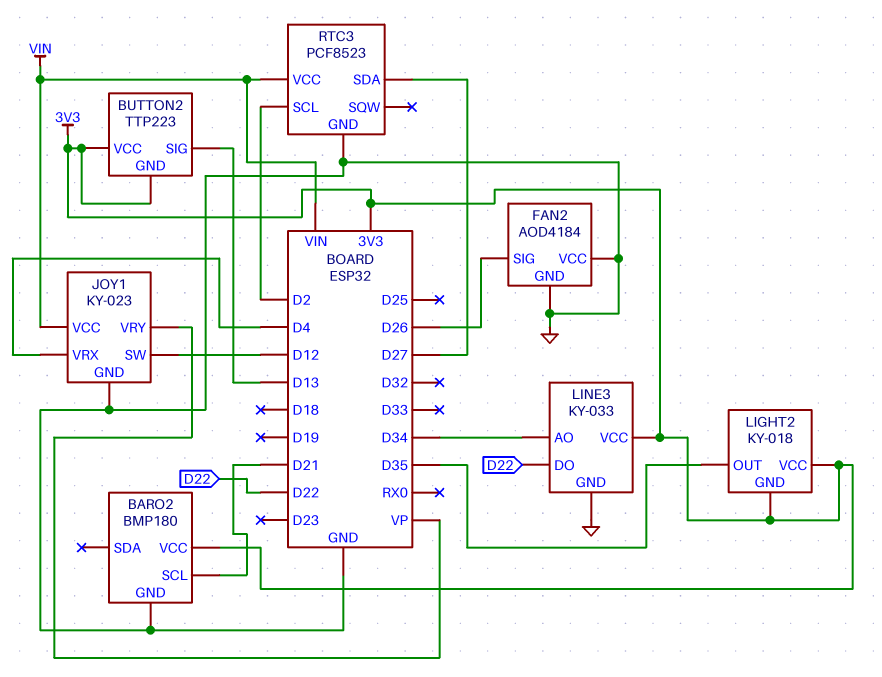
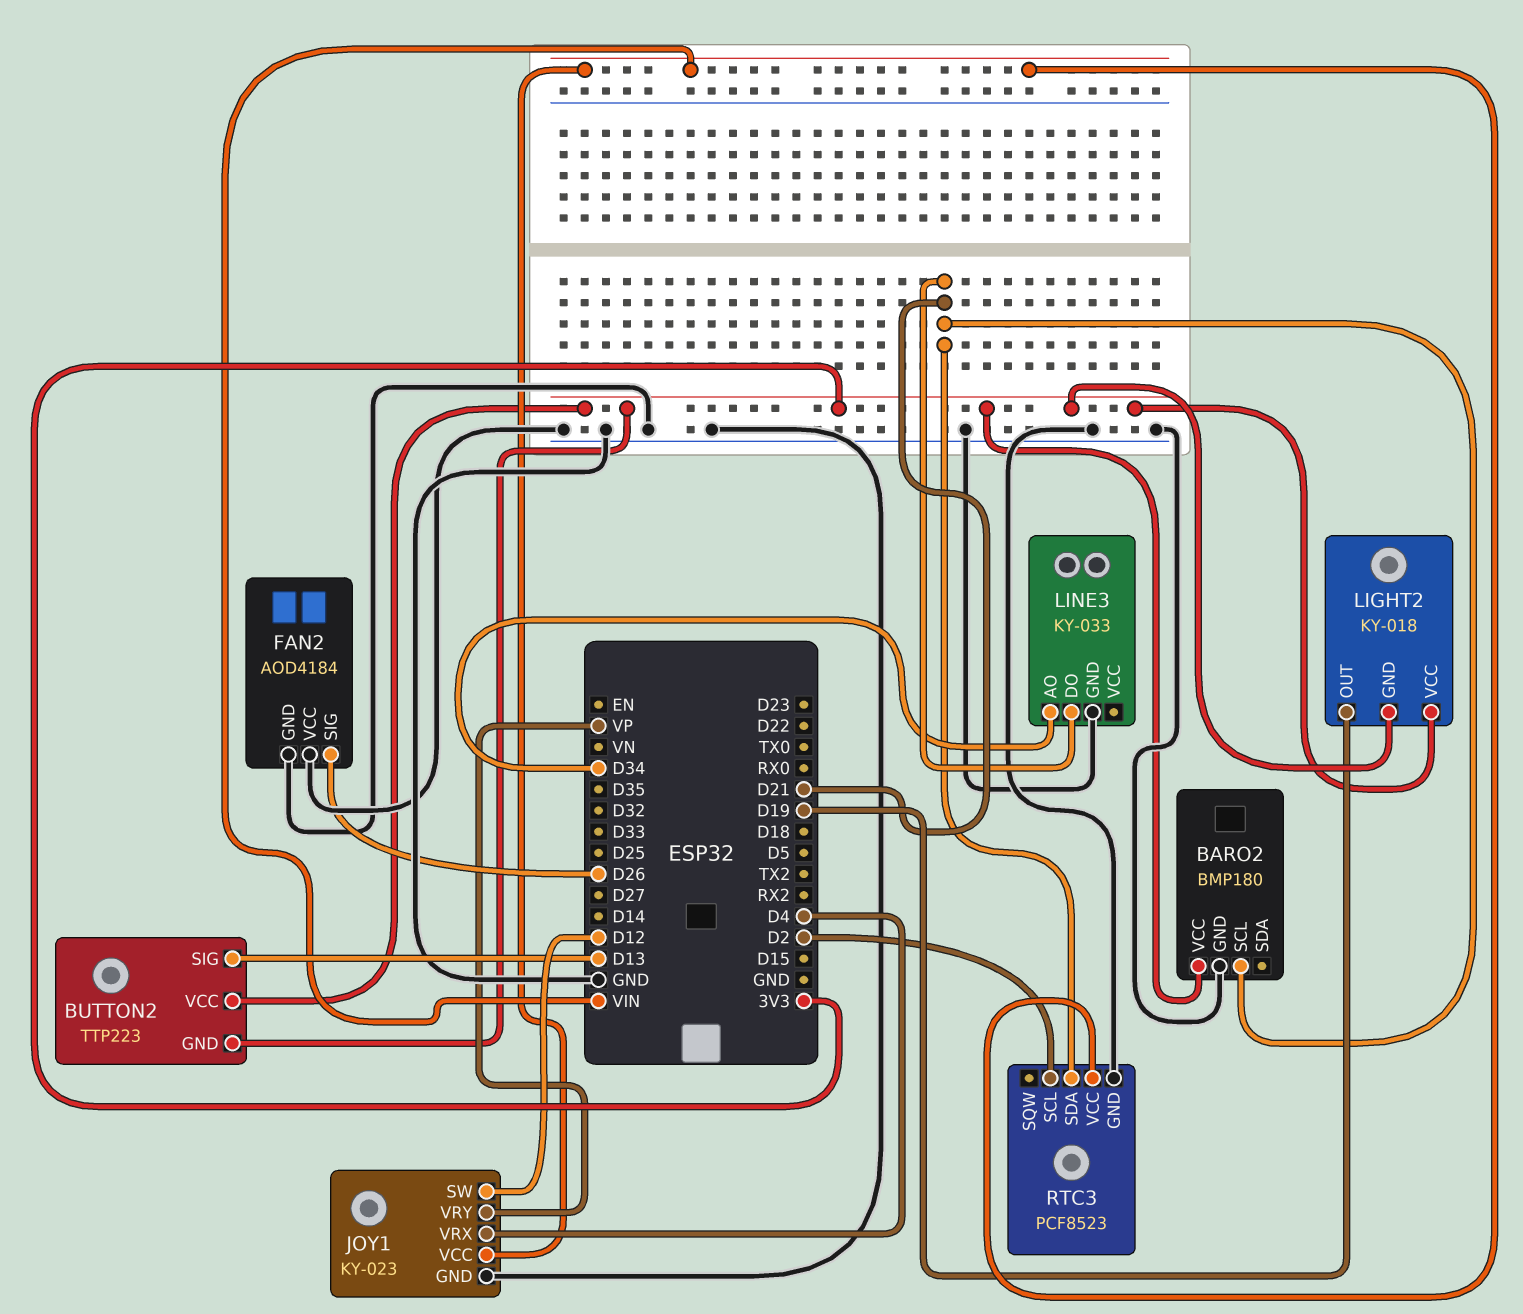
LIGHT2 pin OUT: D35 -> D19
LINE3 pin DO: D22 -> D21
LINE3 pin VCC: 3V3 -> none
RTC3 pin SDA: D27 -> D21

